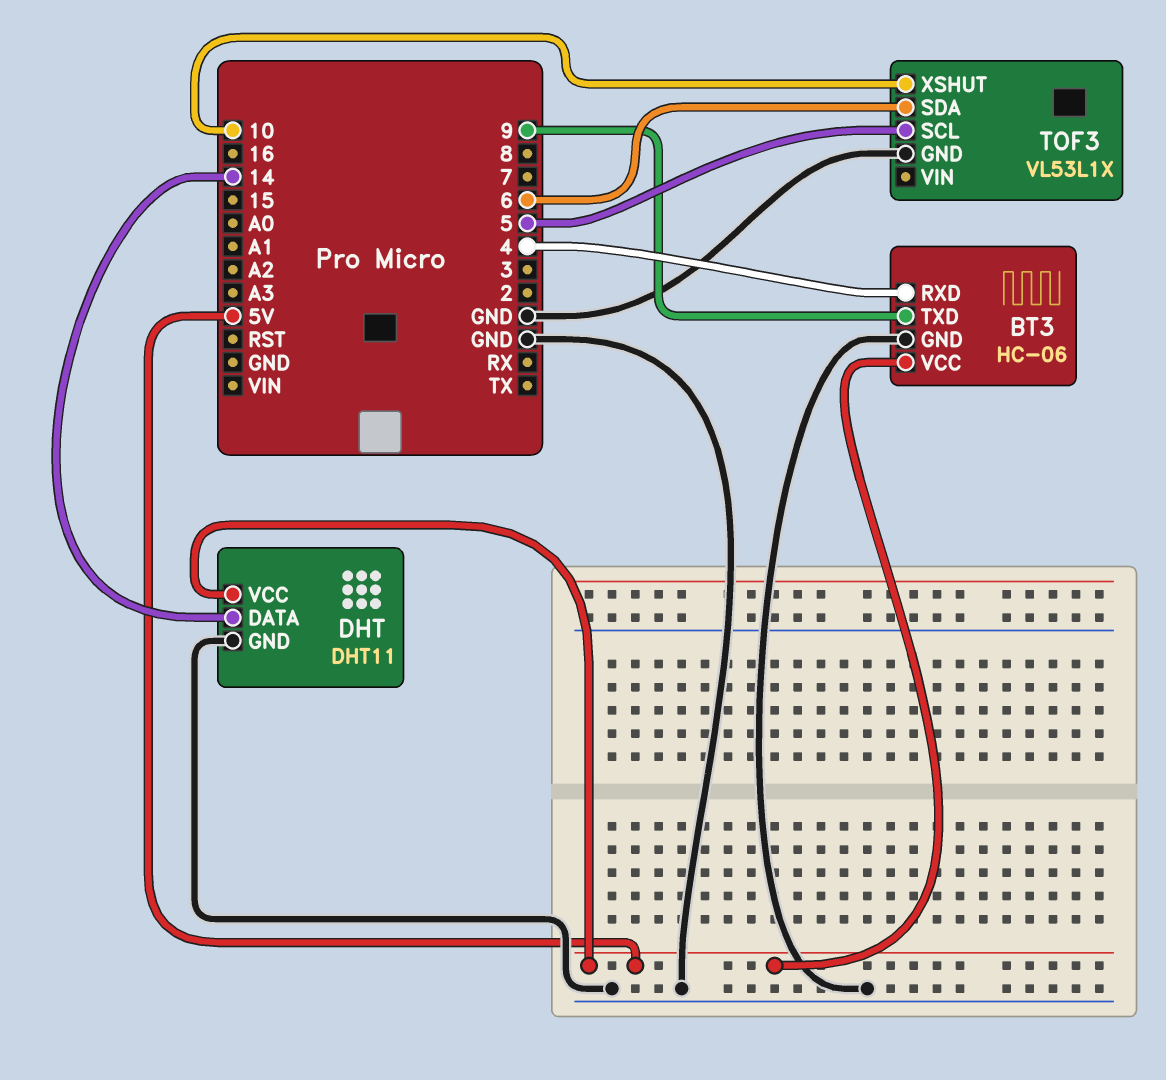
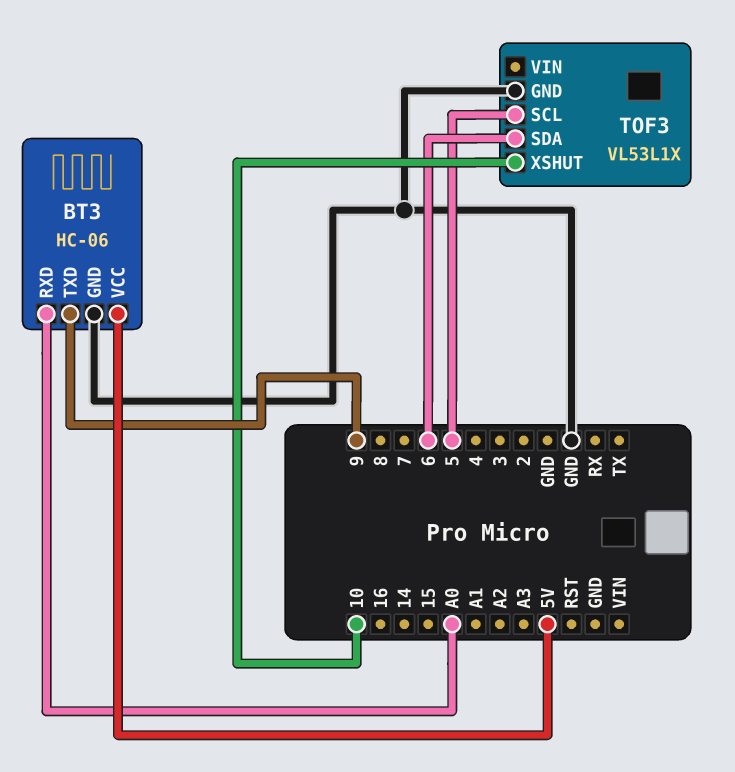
BT3 pin RXD: 4 -> A0
DHT: DHT11 -> none
DHT pin DATA: 14 -> none
DHT pin GND: GND -> none
DHT pin VCC: 5V -> none

